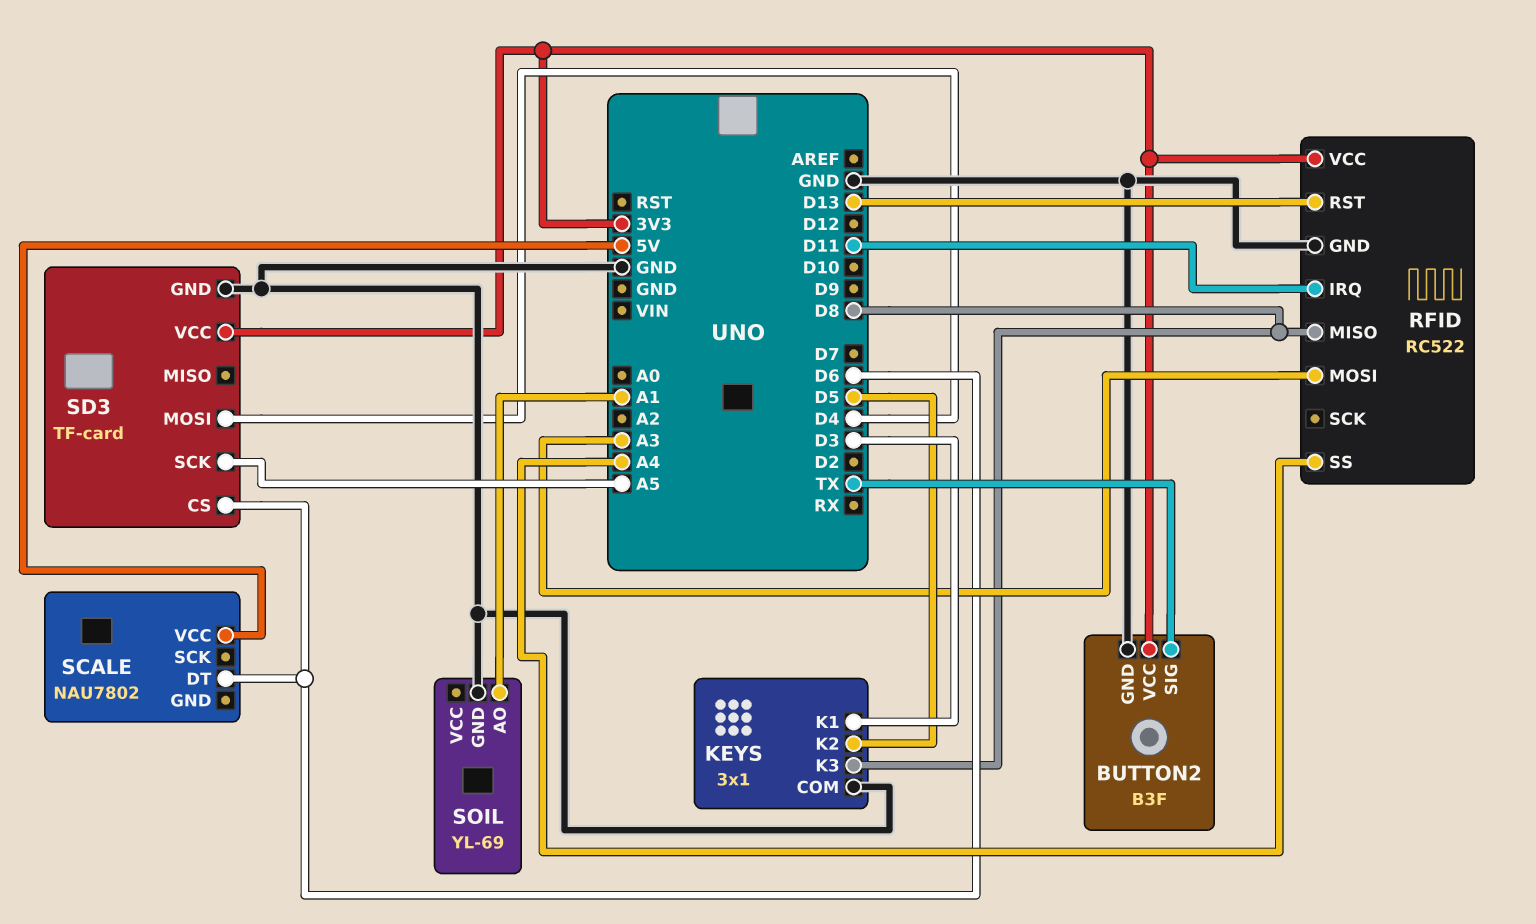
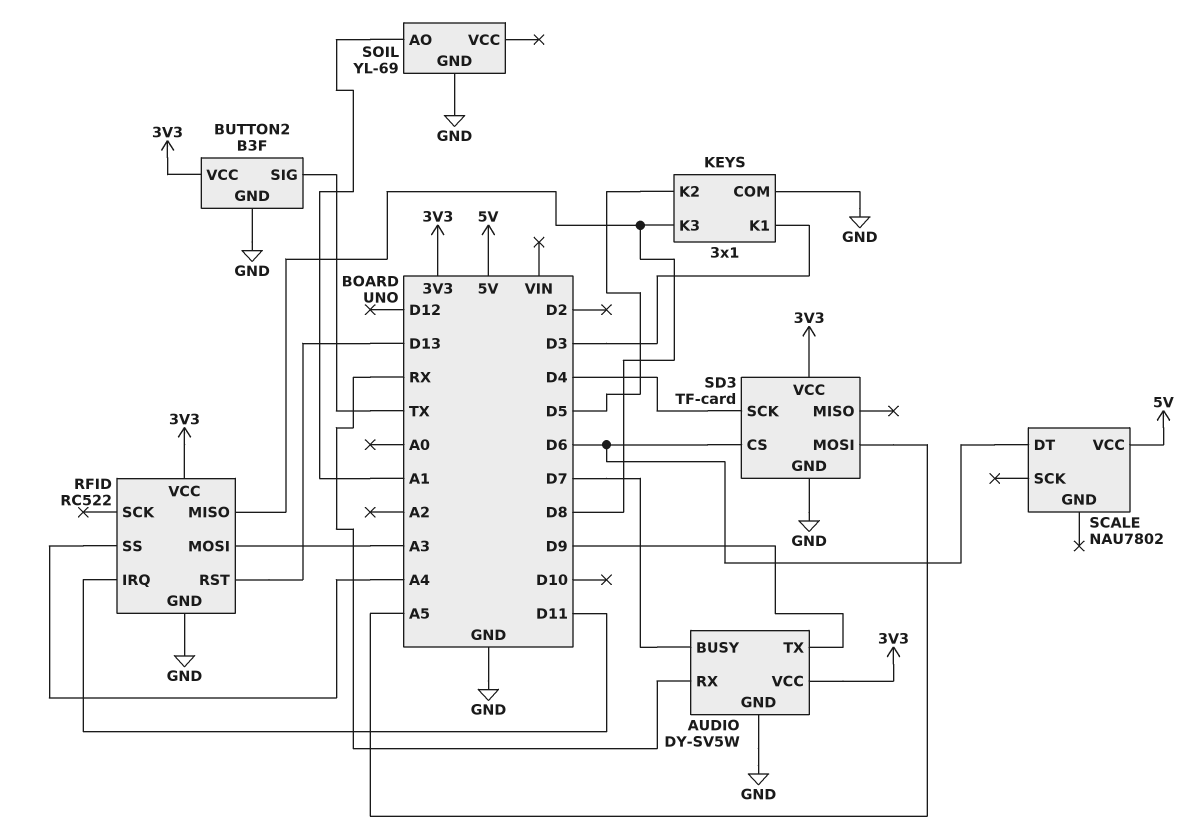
AUDIO: none -> DY-SV5W
AUDIO pin BUSY: none -> D7
AUDIO pin GND: none -> GND
AUDIO pin RX: none -> RX
AUDIO pin TX: none -> D9
AUDIO pin VCC: none -> 3V3
SD3 pin MOSI: D4 -> A5
SD3 pin SCK: A5 -> D4

